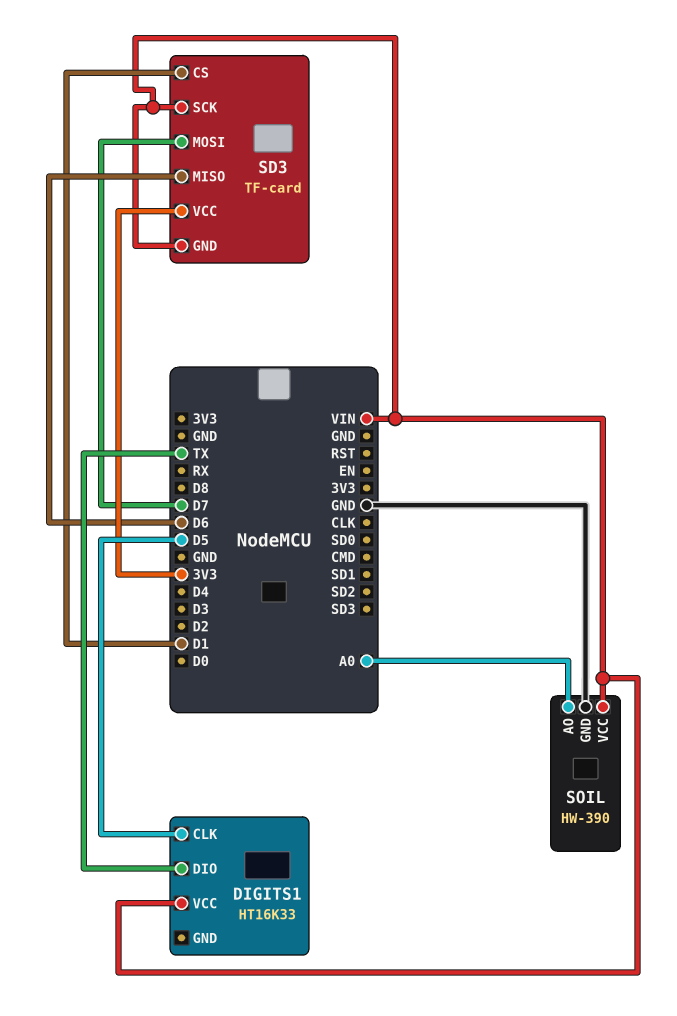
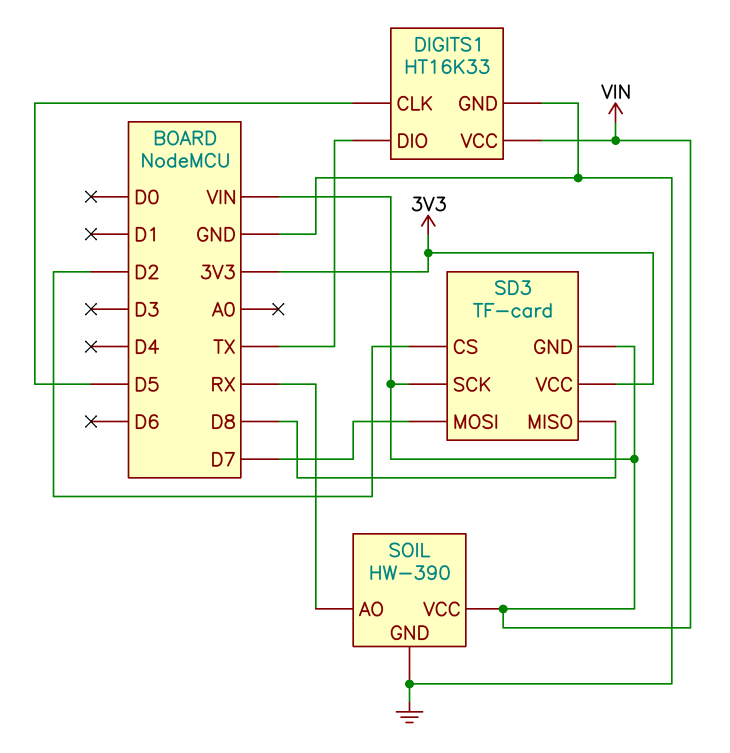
DIGITS1 pin GND: none -> GND
SD3 pin CS: D1 -> D2
SD3 pin MISO: D6 -> D8
SOIL pin AO: A0 -> RX

